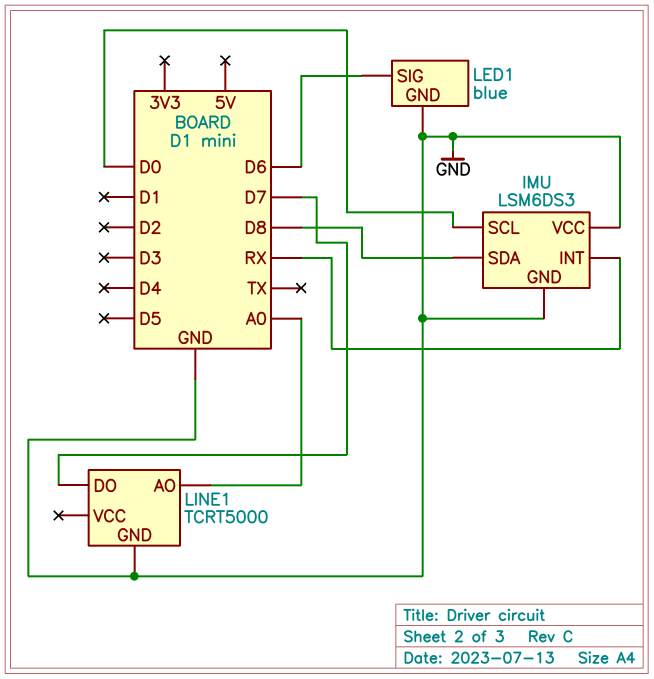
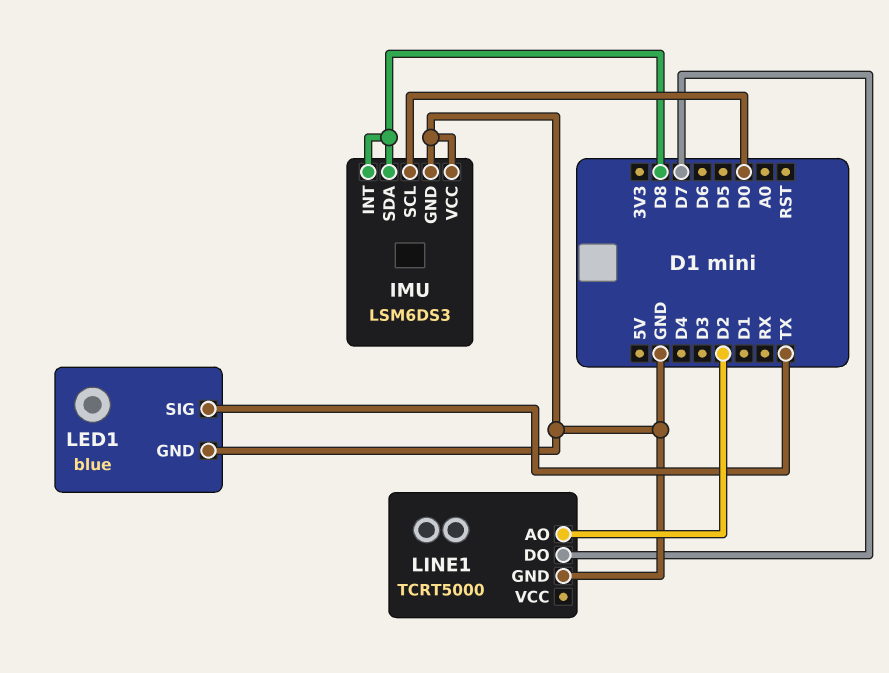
IMU pin INT: RX -> D8
LED1 pin SIG: D6 -> TX
LINE1 pin AO: A0 -> D2

